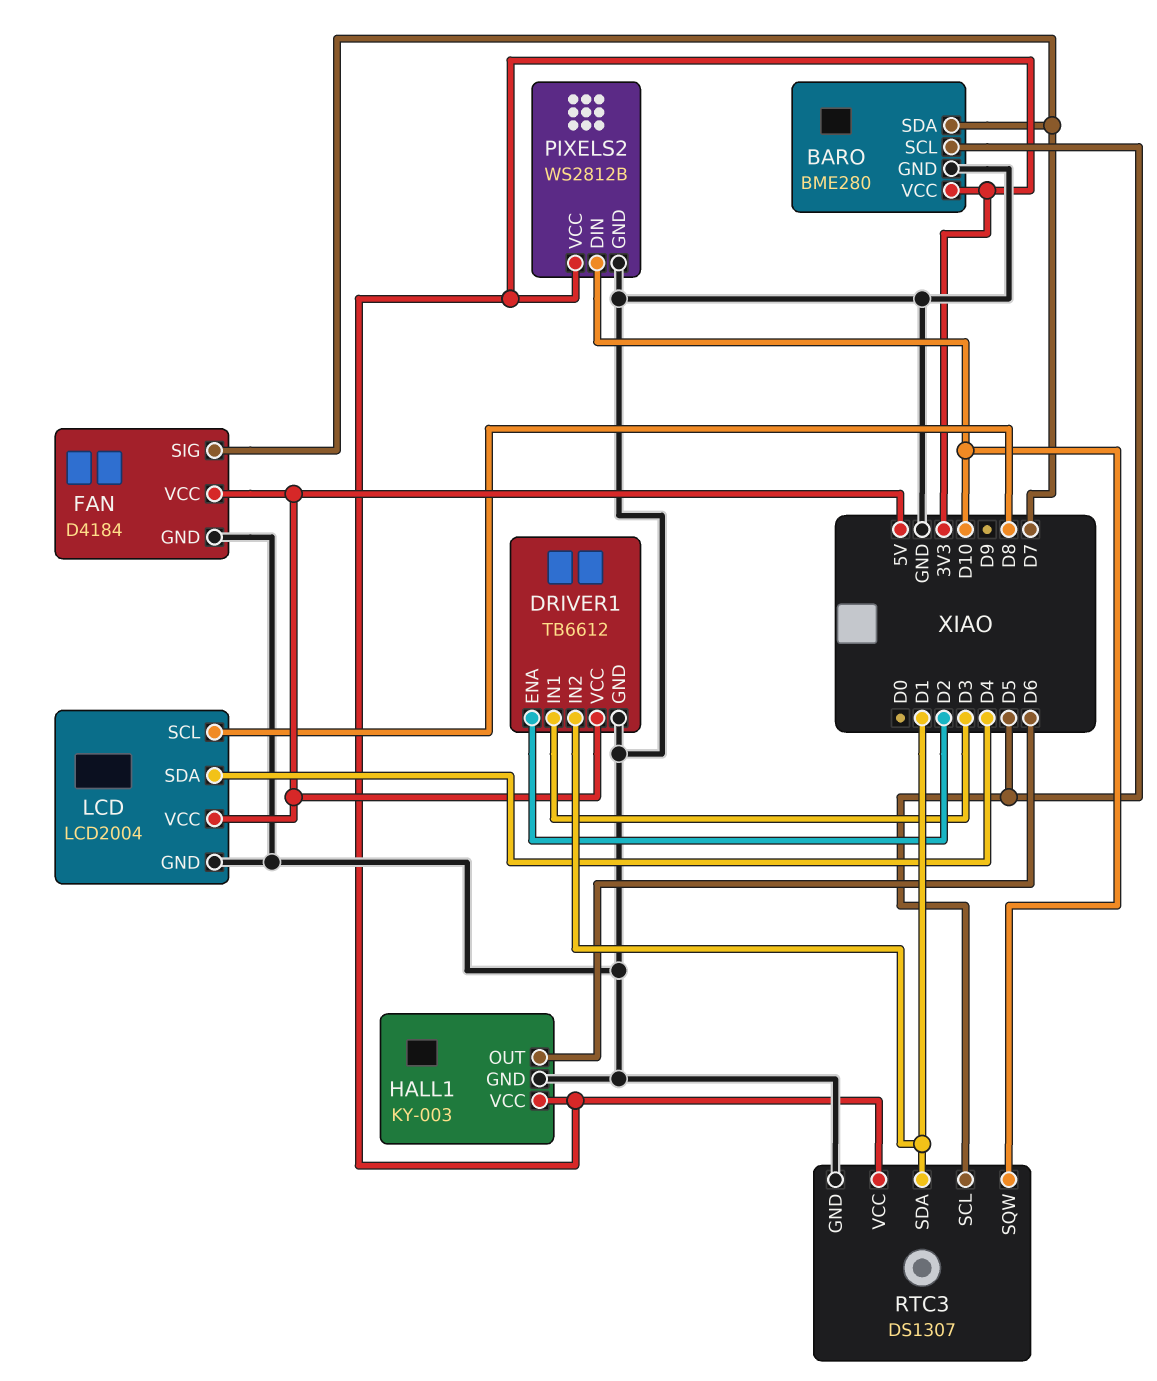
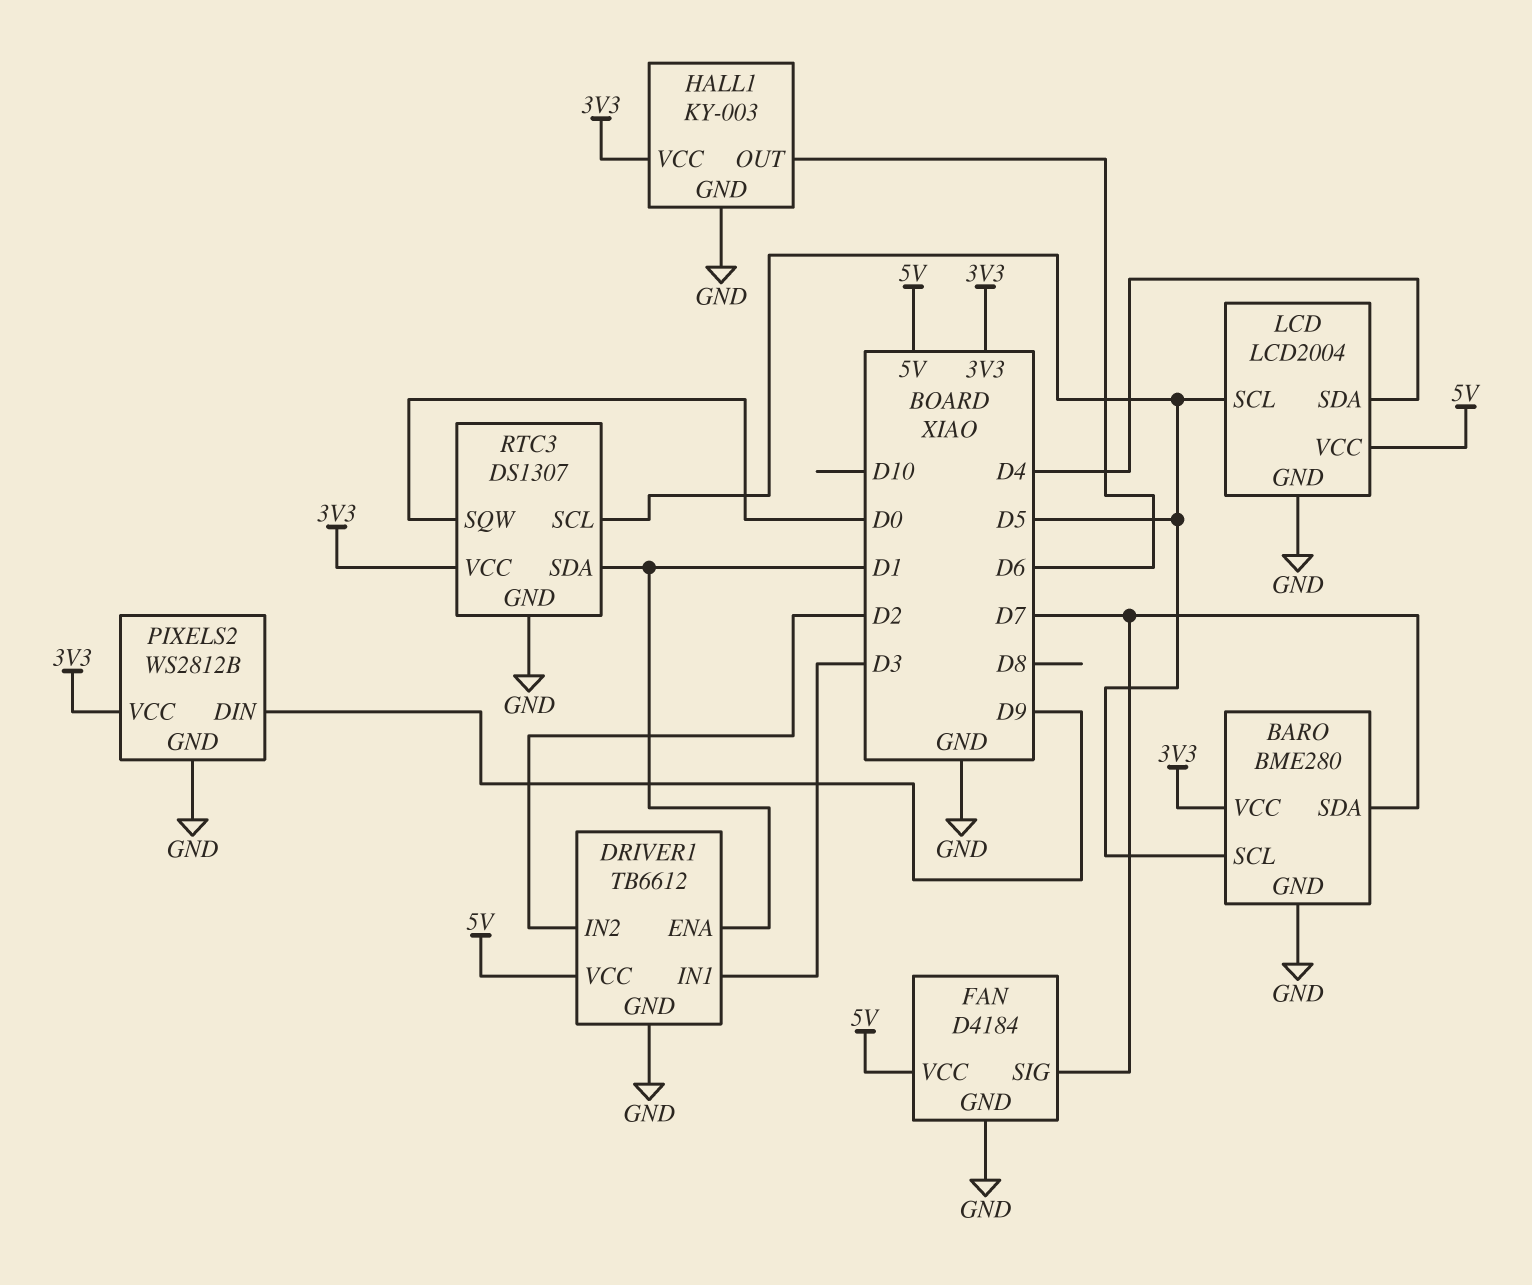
DRIVER1 pin ENA: D2 -> D1
DRIVER1 pin IN2: D1 -> D2
LCD pin SCL: D8 -> D5
PIXELS2 pin DIN: D10 -> D9
RTC3 pin SQW: D10 -> D0

